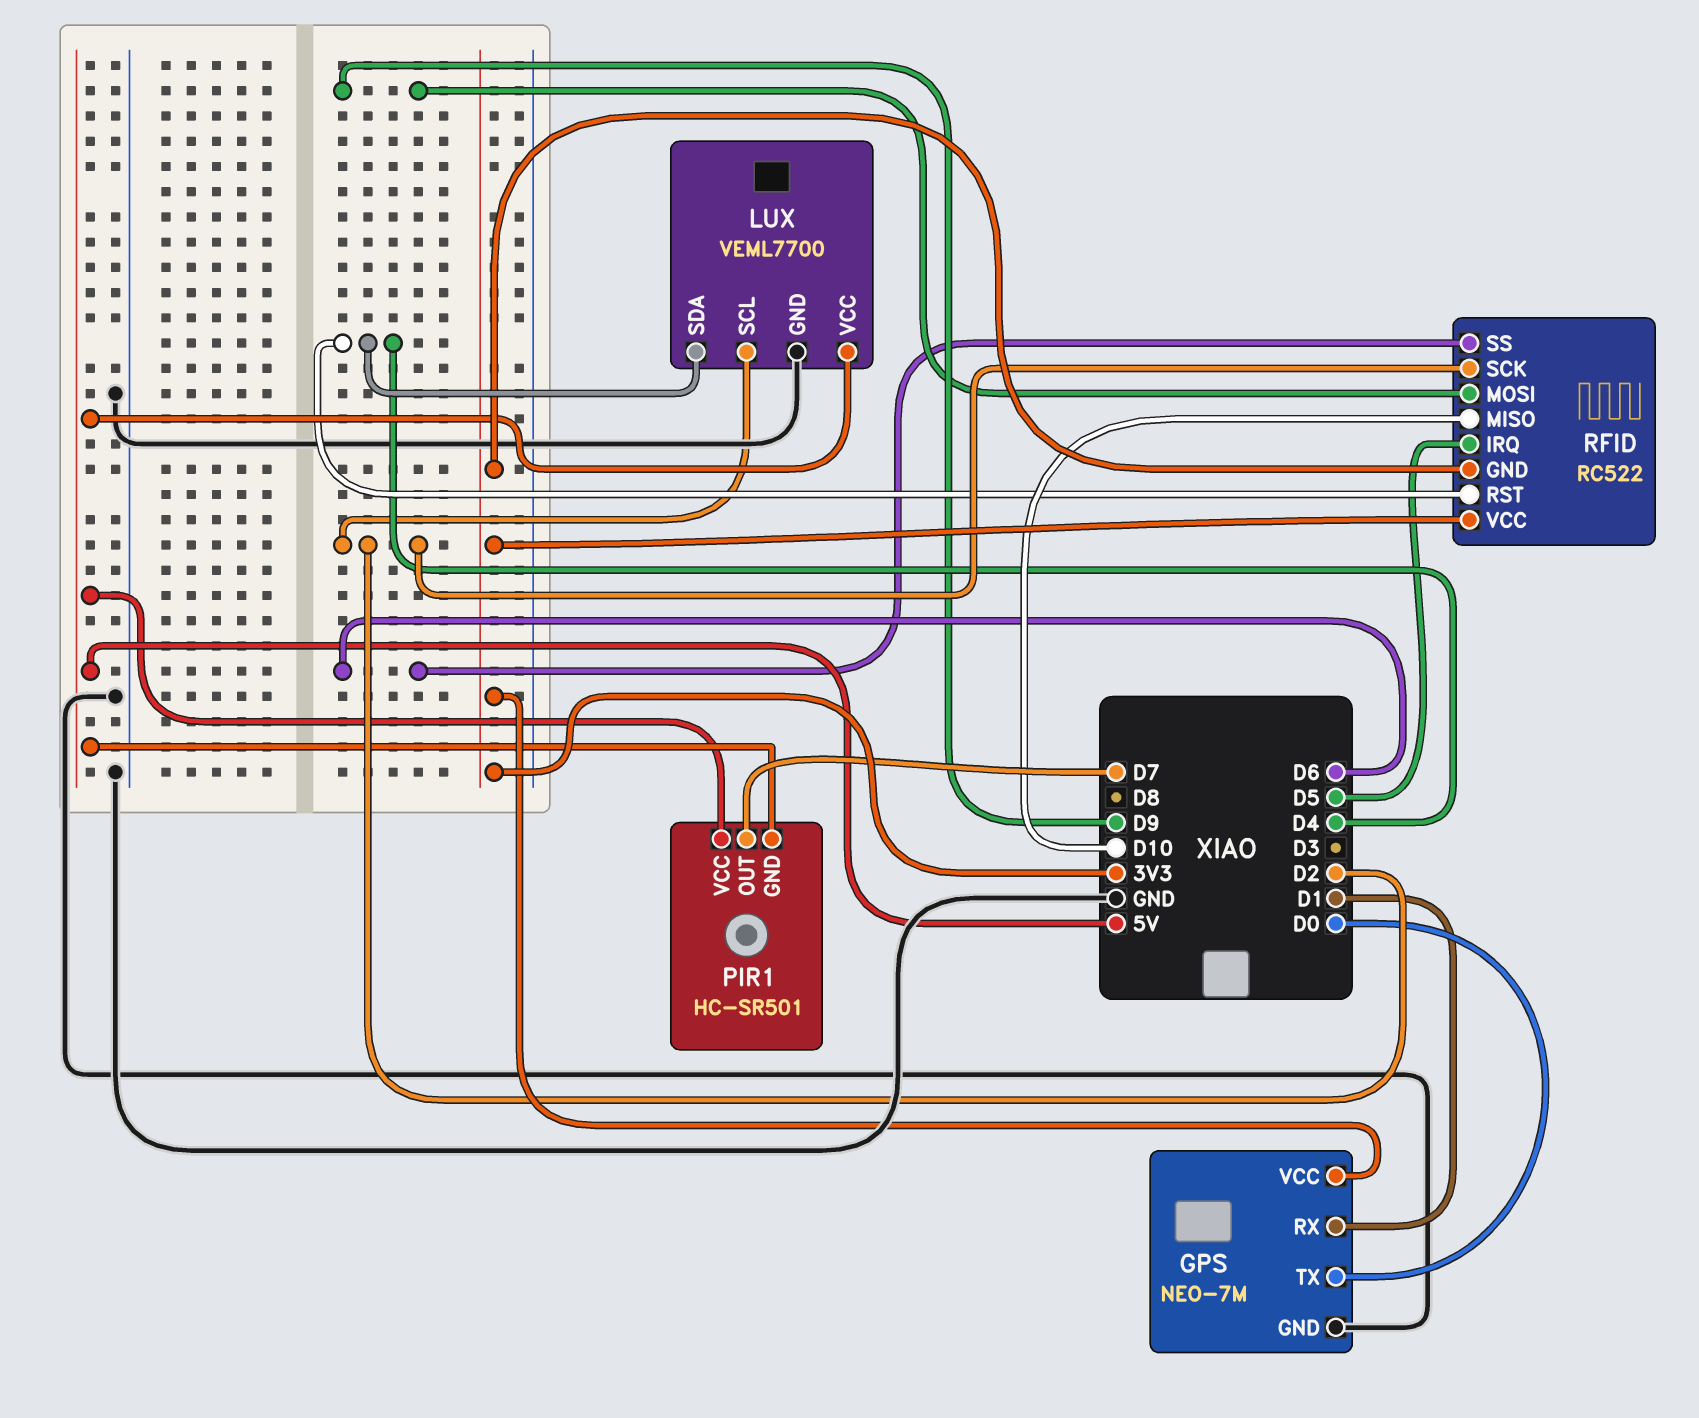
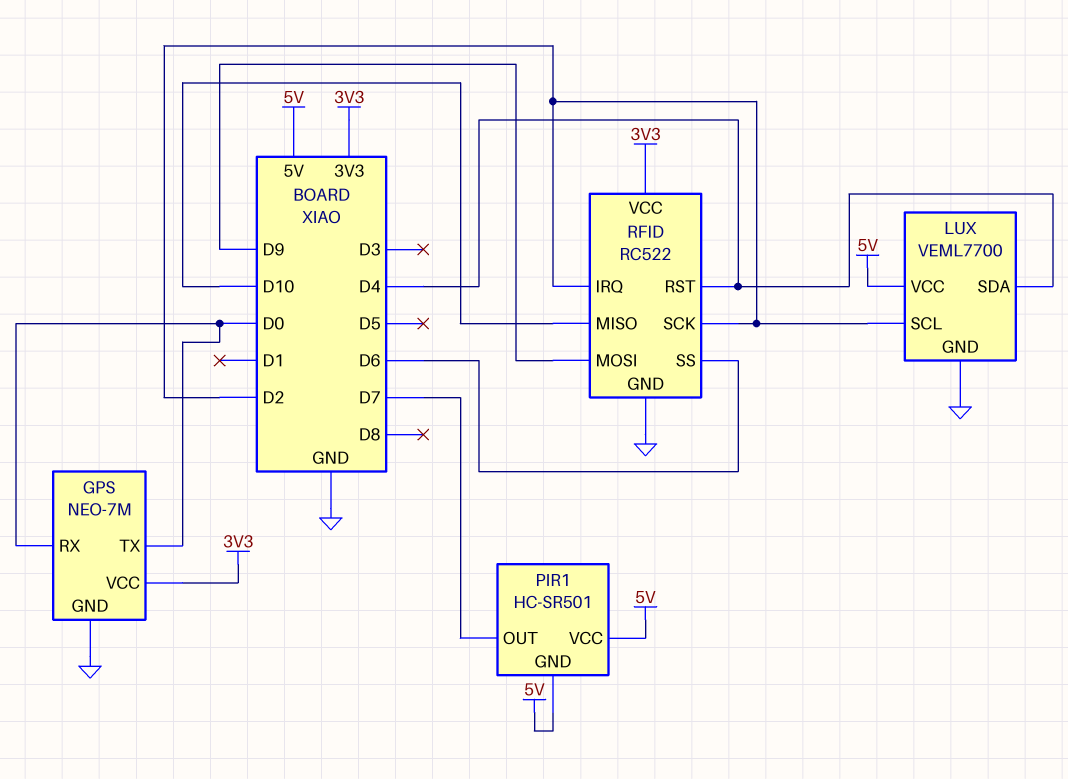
GPS pin RX: D1 -> D0
RFID pin GND: 3V3 -> GND
RFID pin IRQ: D5 -> D2

